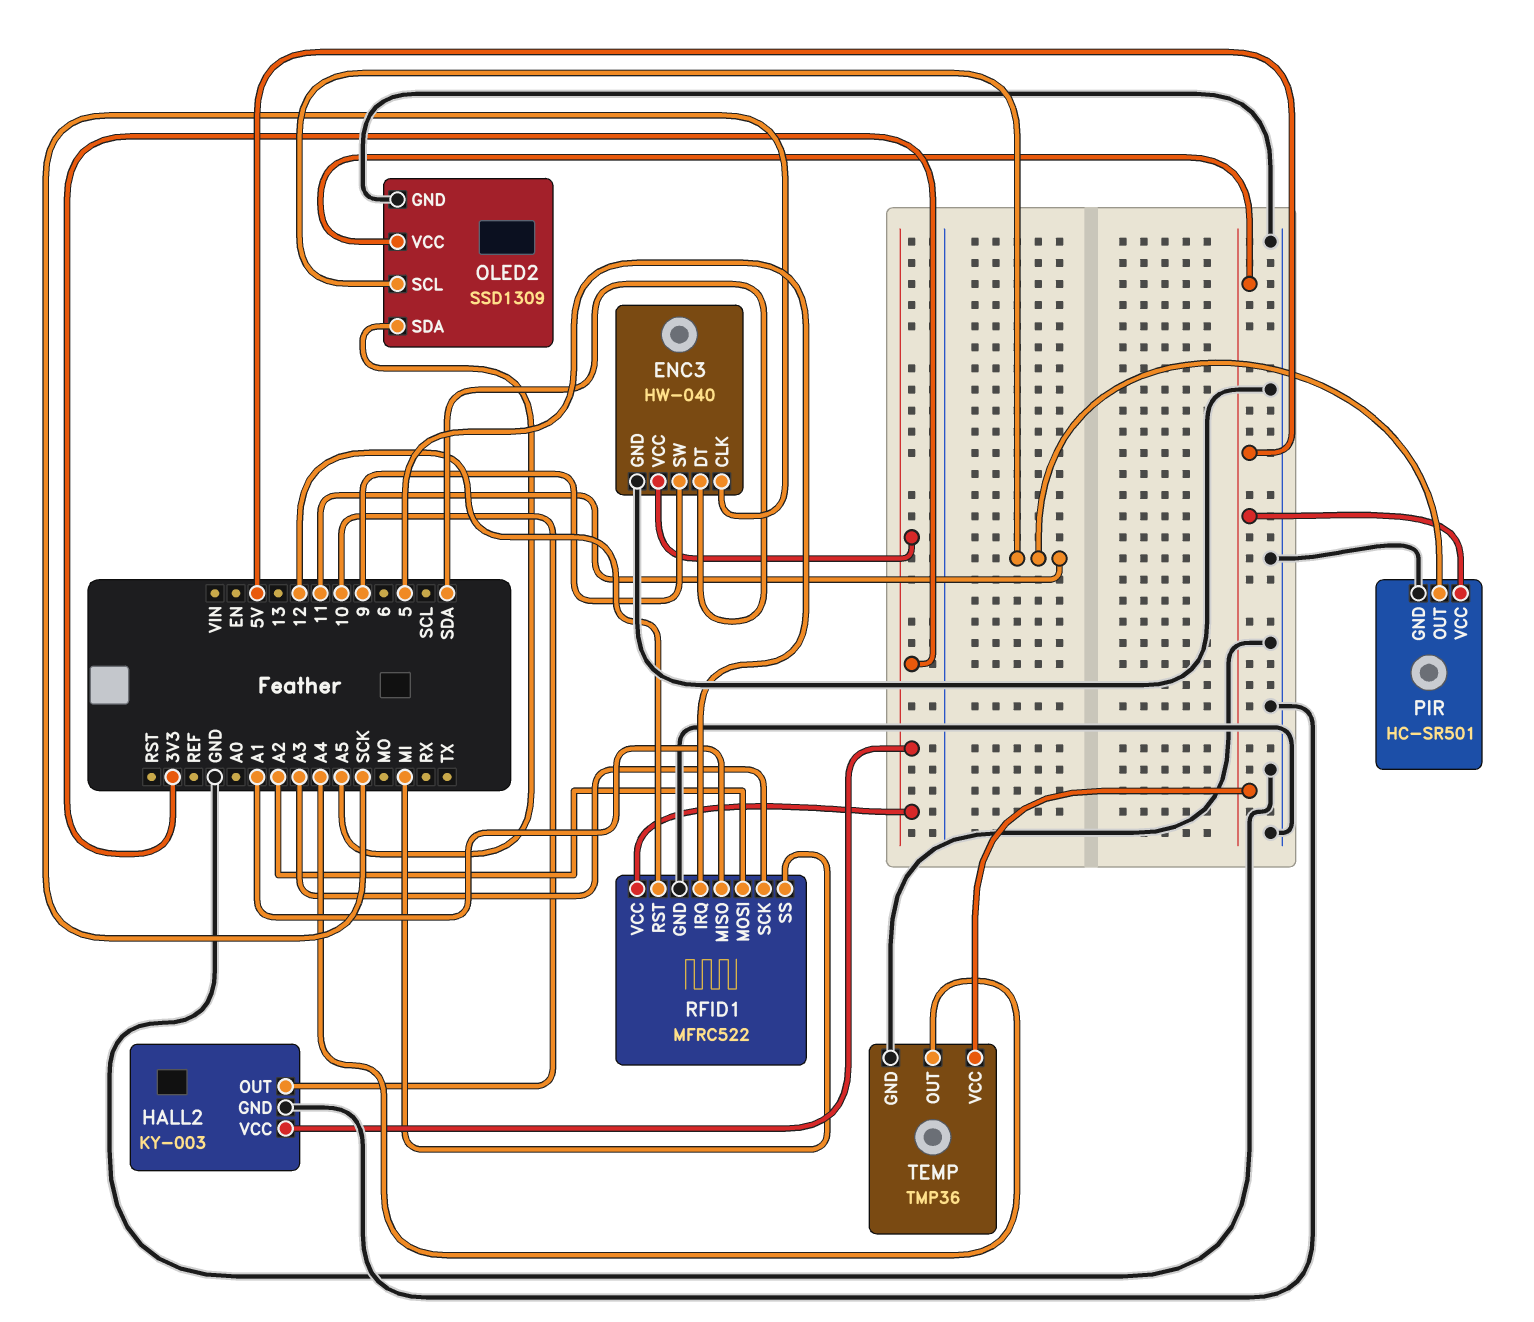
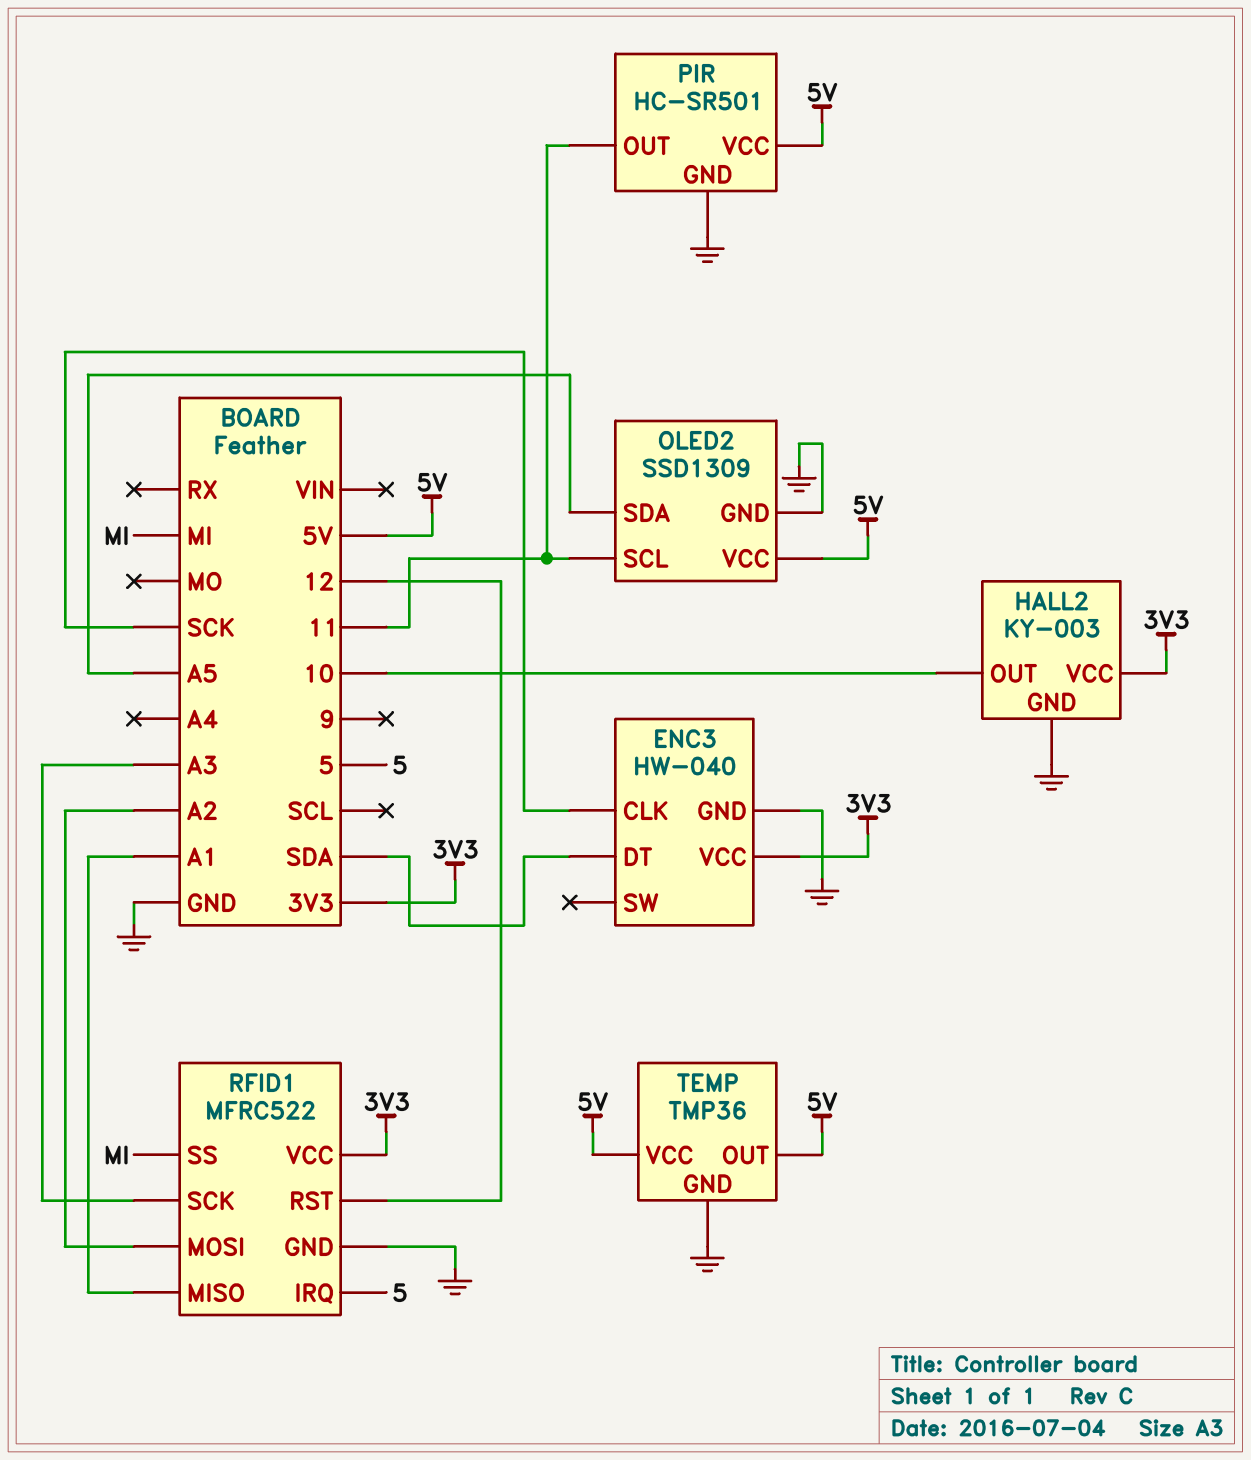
ENC3 pin SW: 9 -> none
TEMP pin OUT: A4 -> 5V

